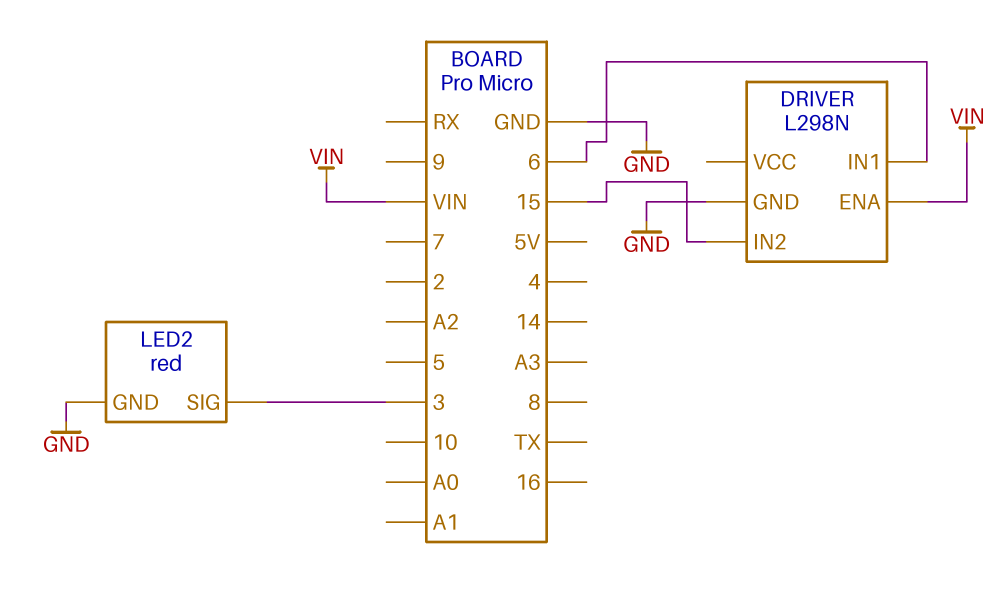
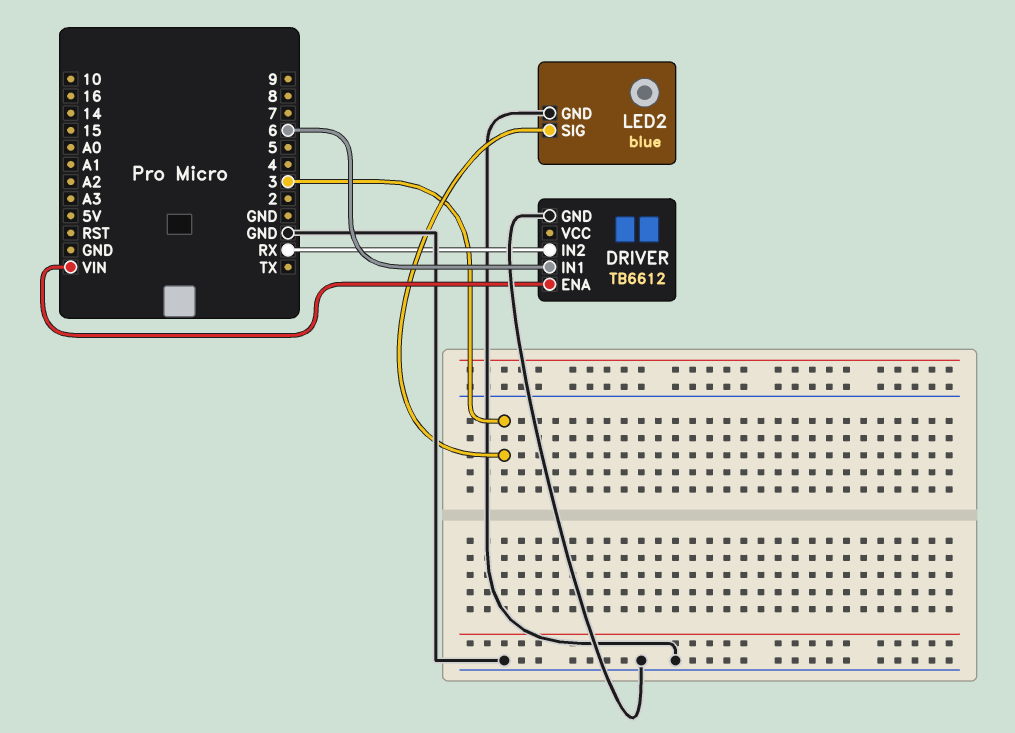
DRIVER: L298N -> TB6612
DRIVER pin IN2: 15 -> RX
LED2: red -> blue

